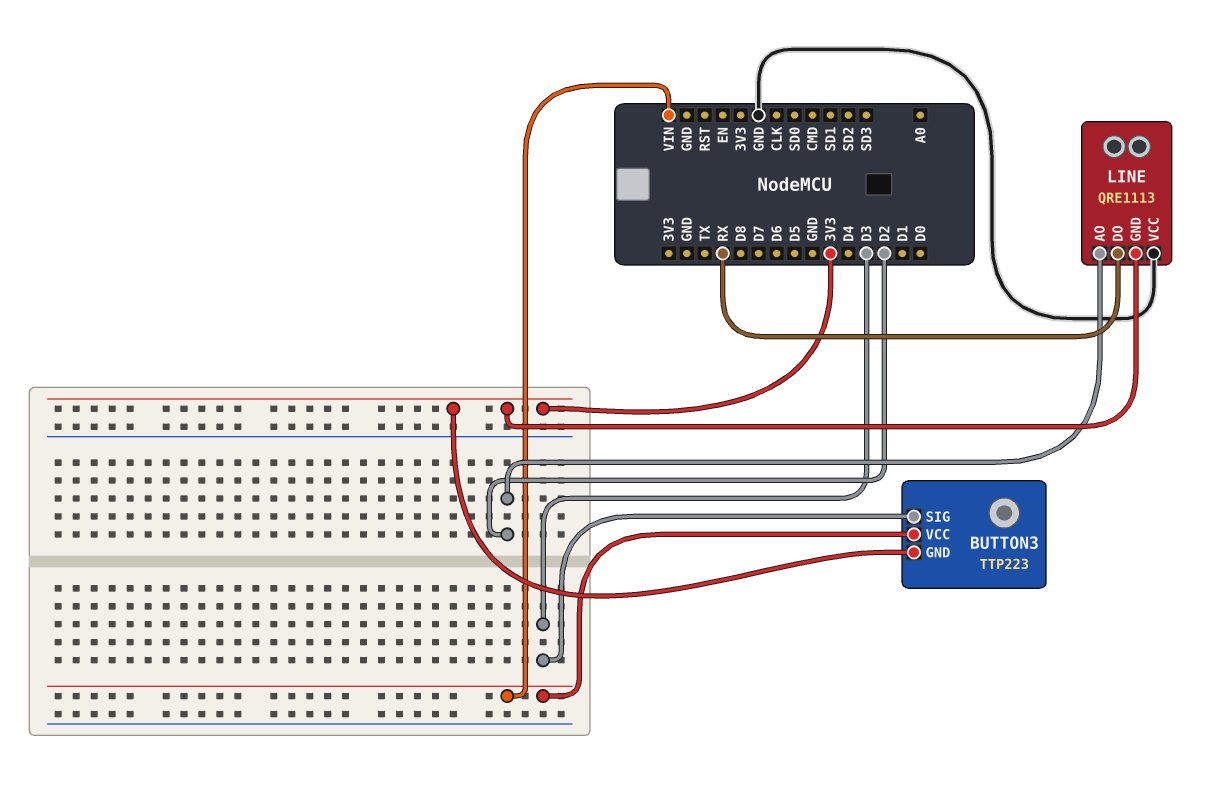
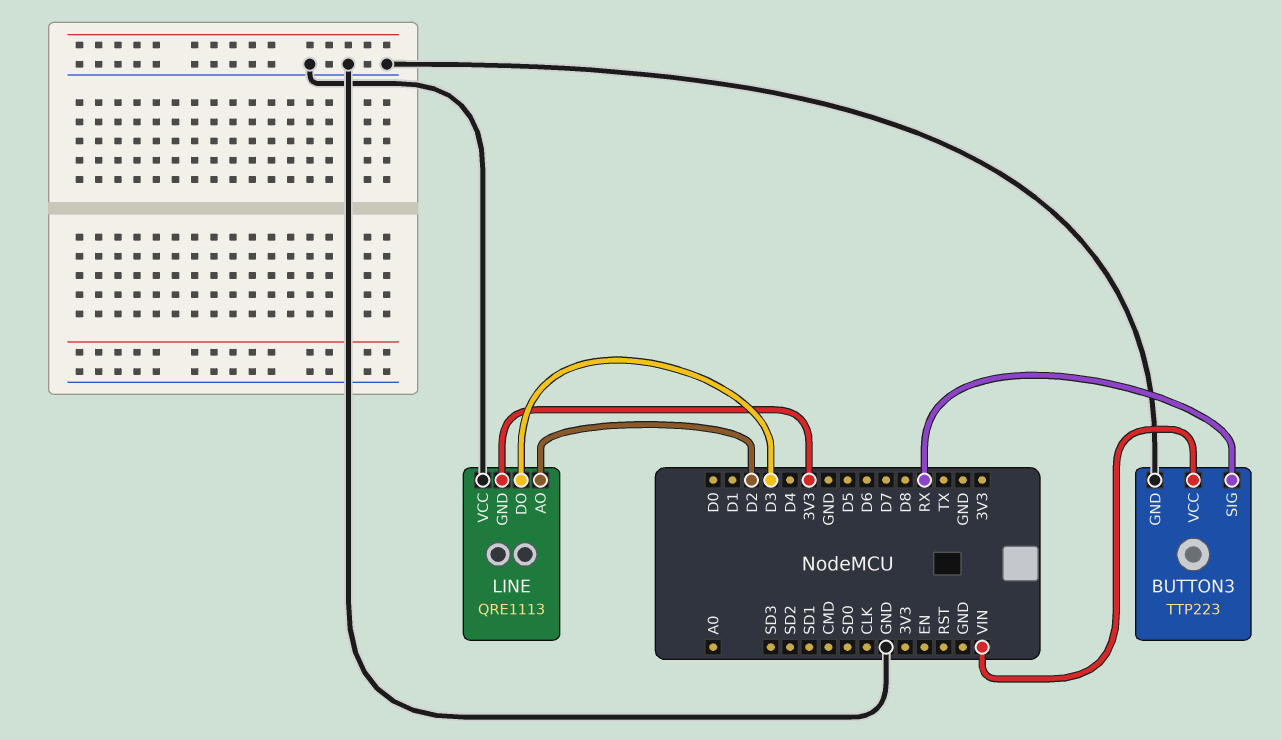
BUTTON3 pin GND: 3V3 -> GND
BUTTON3 pin SIG: D3 -> RX
LINE pin DO: RX -> D3

